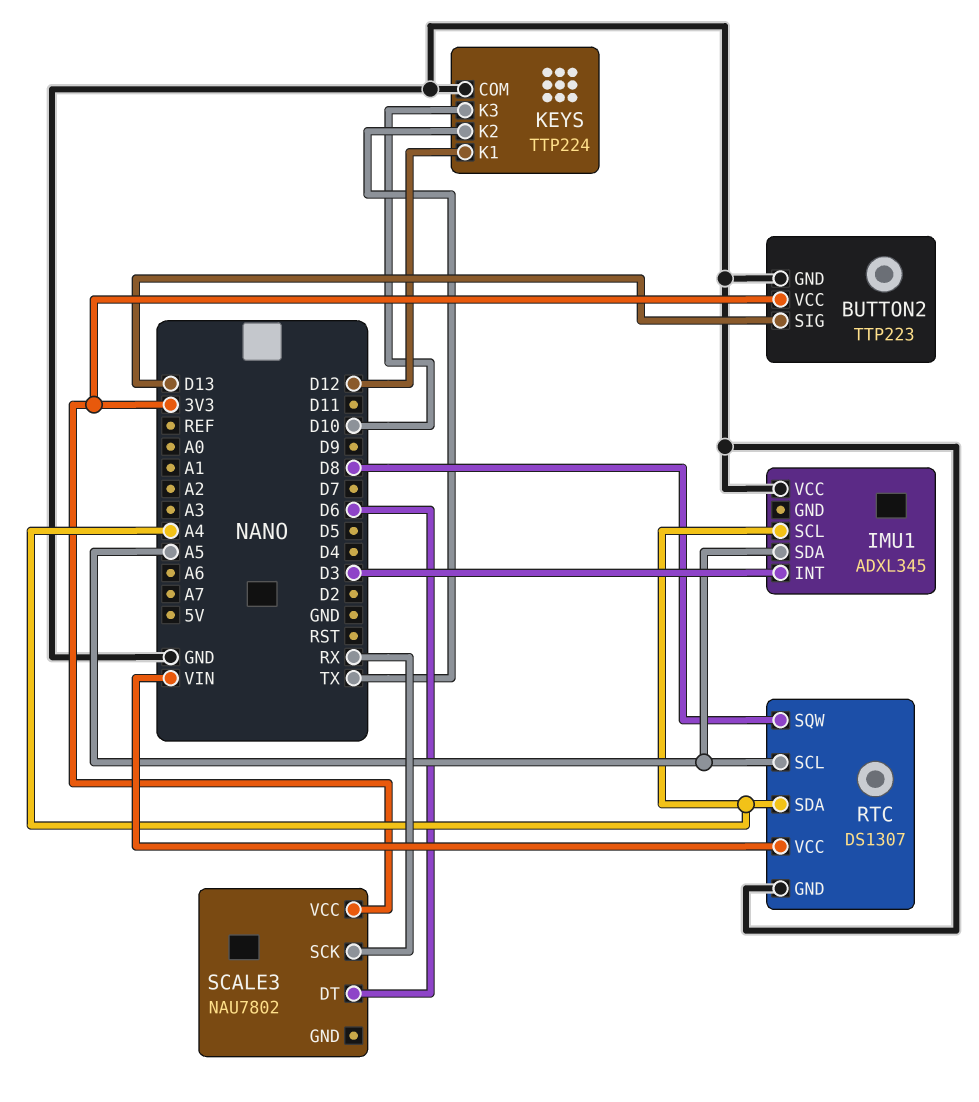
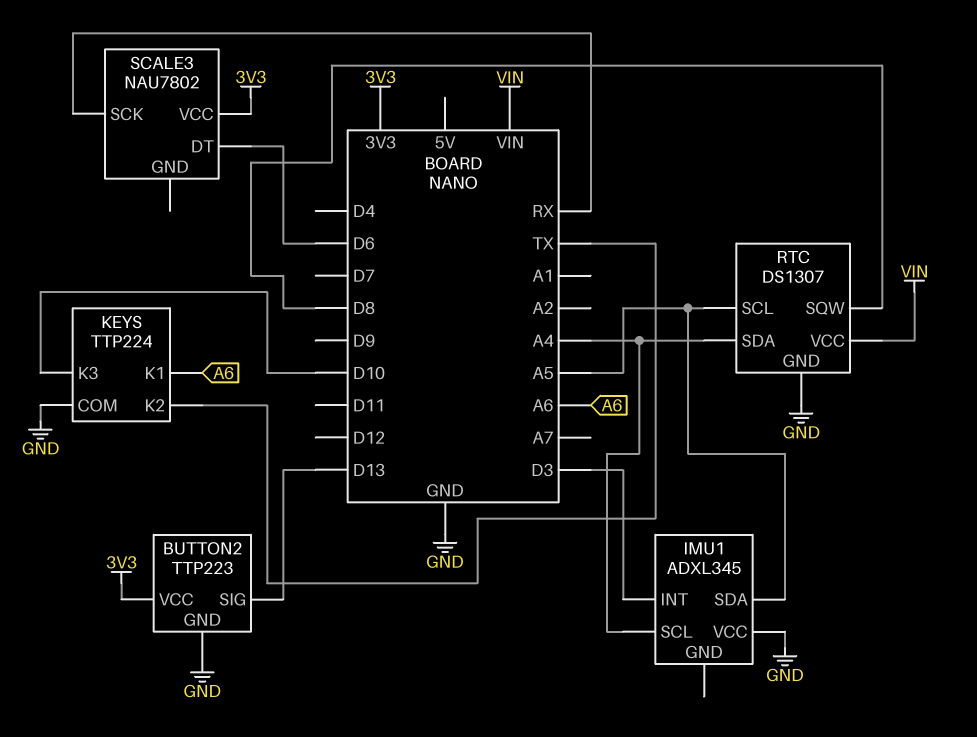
KEYS pin K1: D12 -> A6

